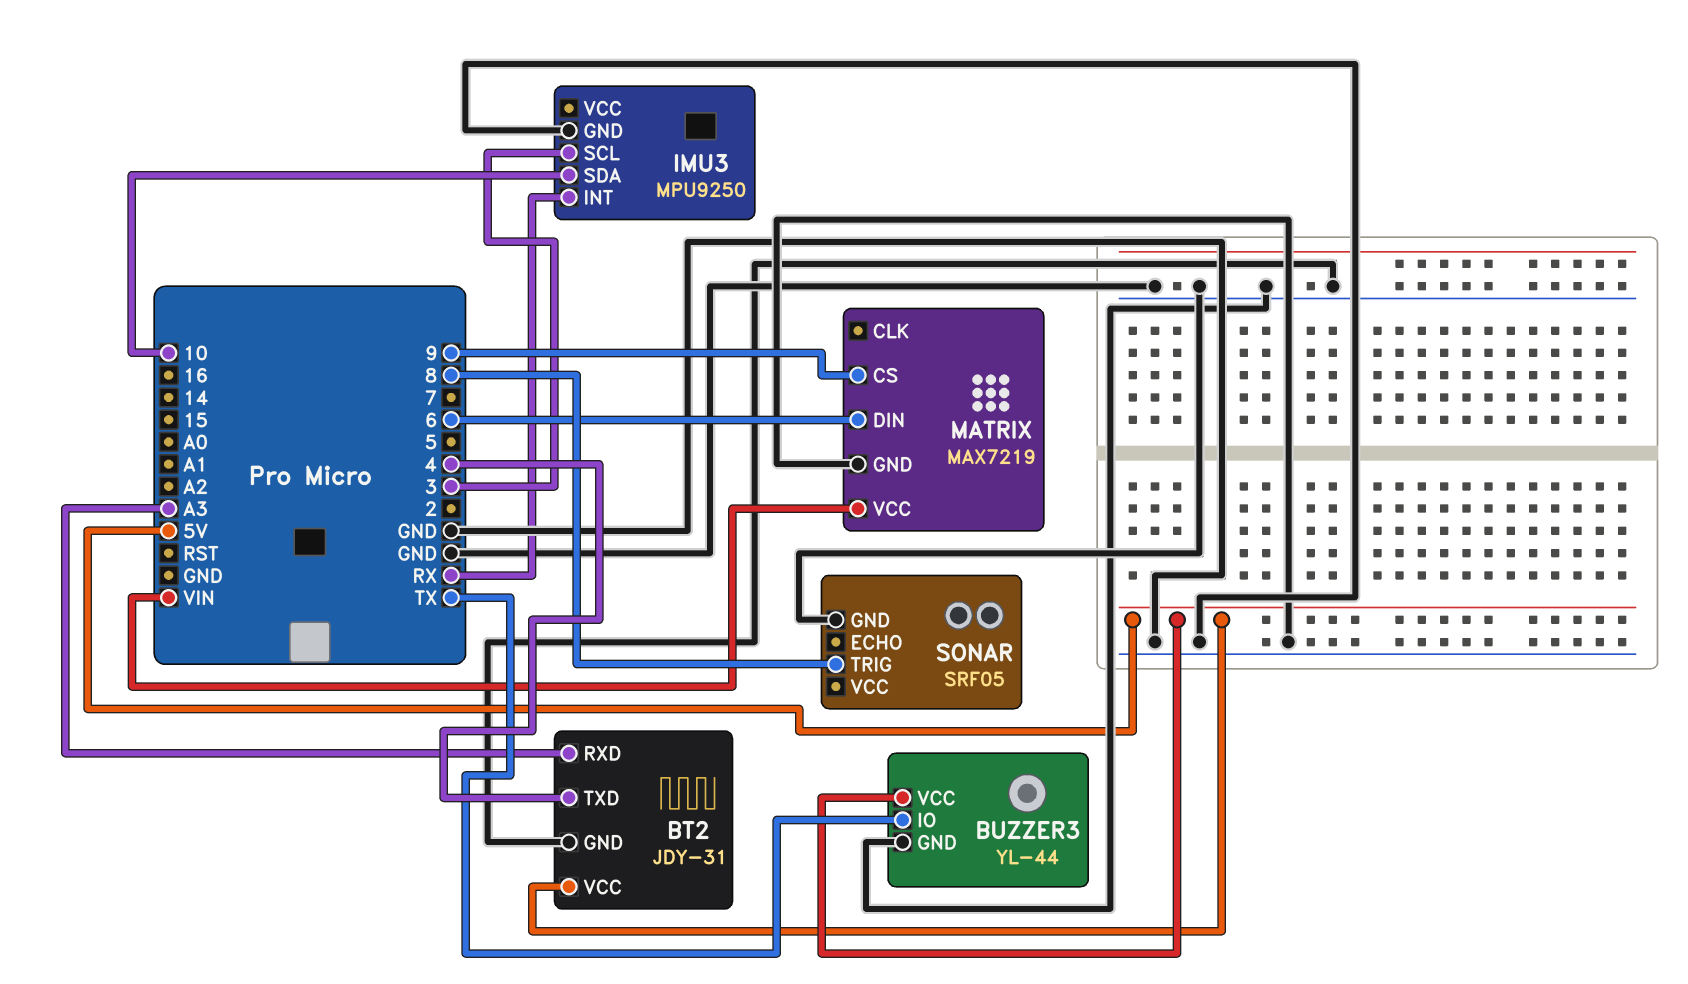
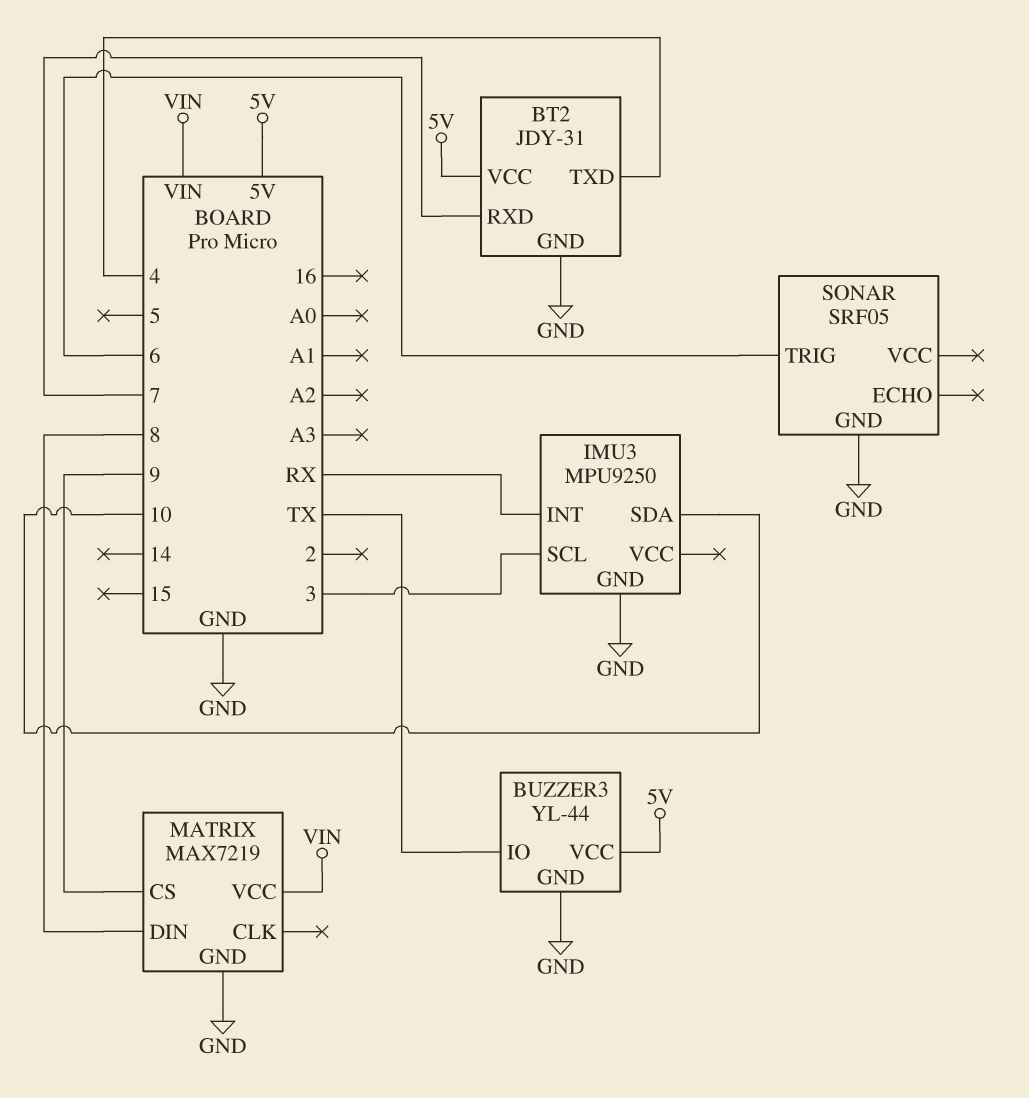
BT2 pin RXD: A3 -> 7
MATRIX pin DIN: 6 -> 8
SONAR pin TRIG: 8 -> 6

